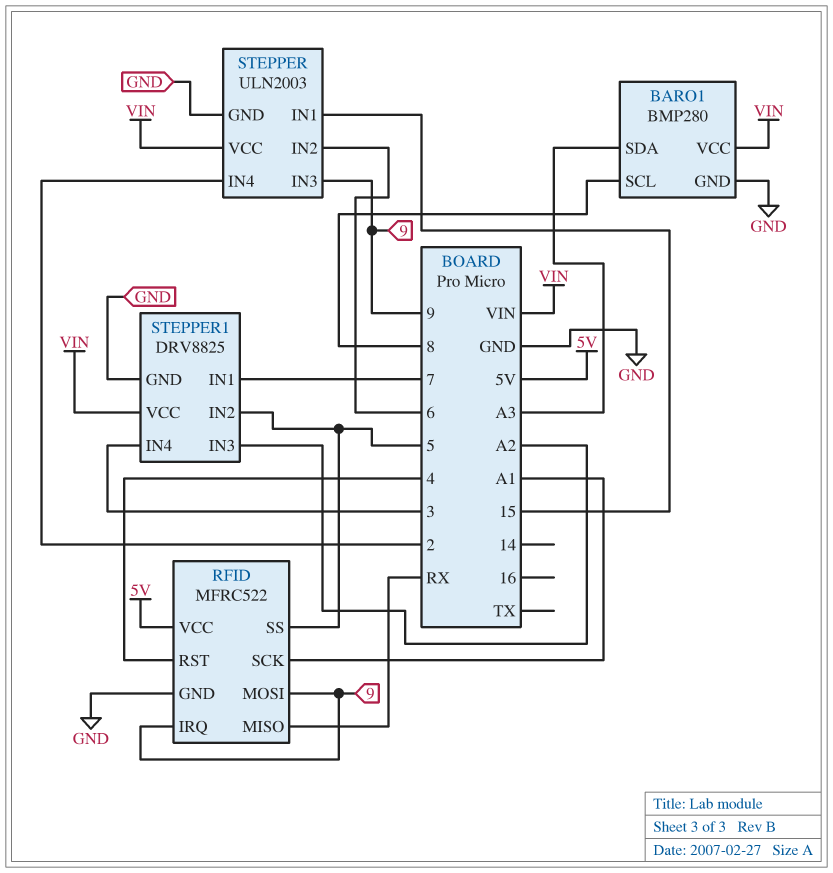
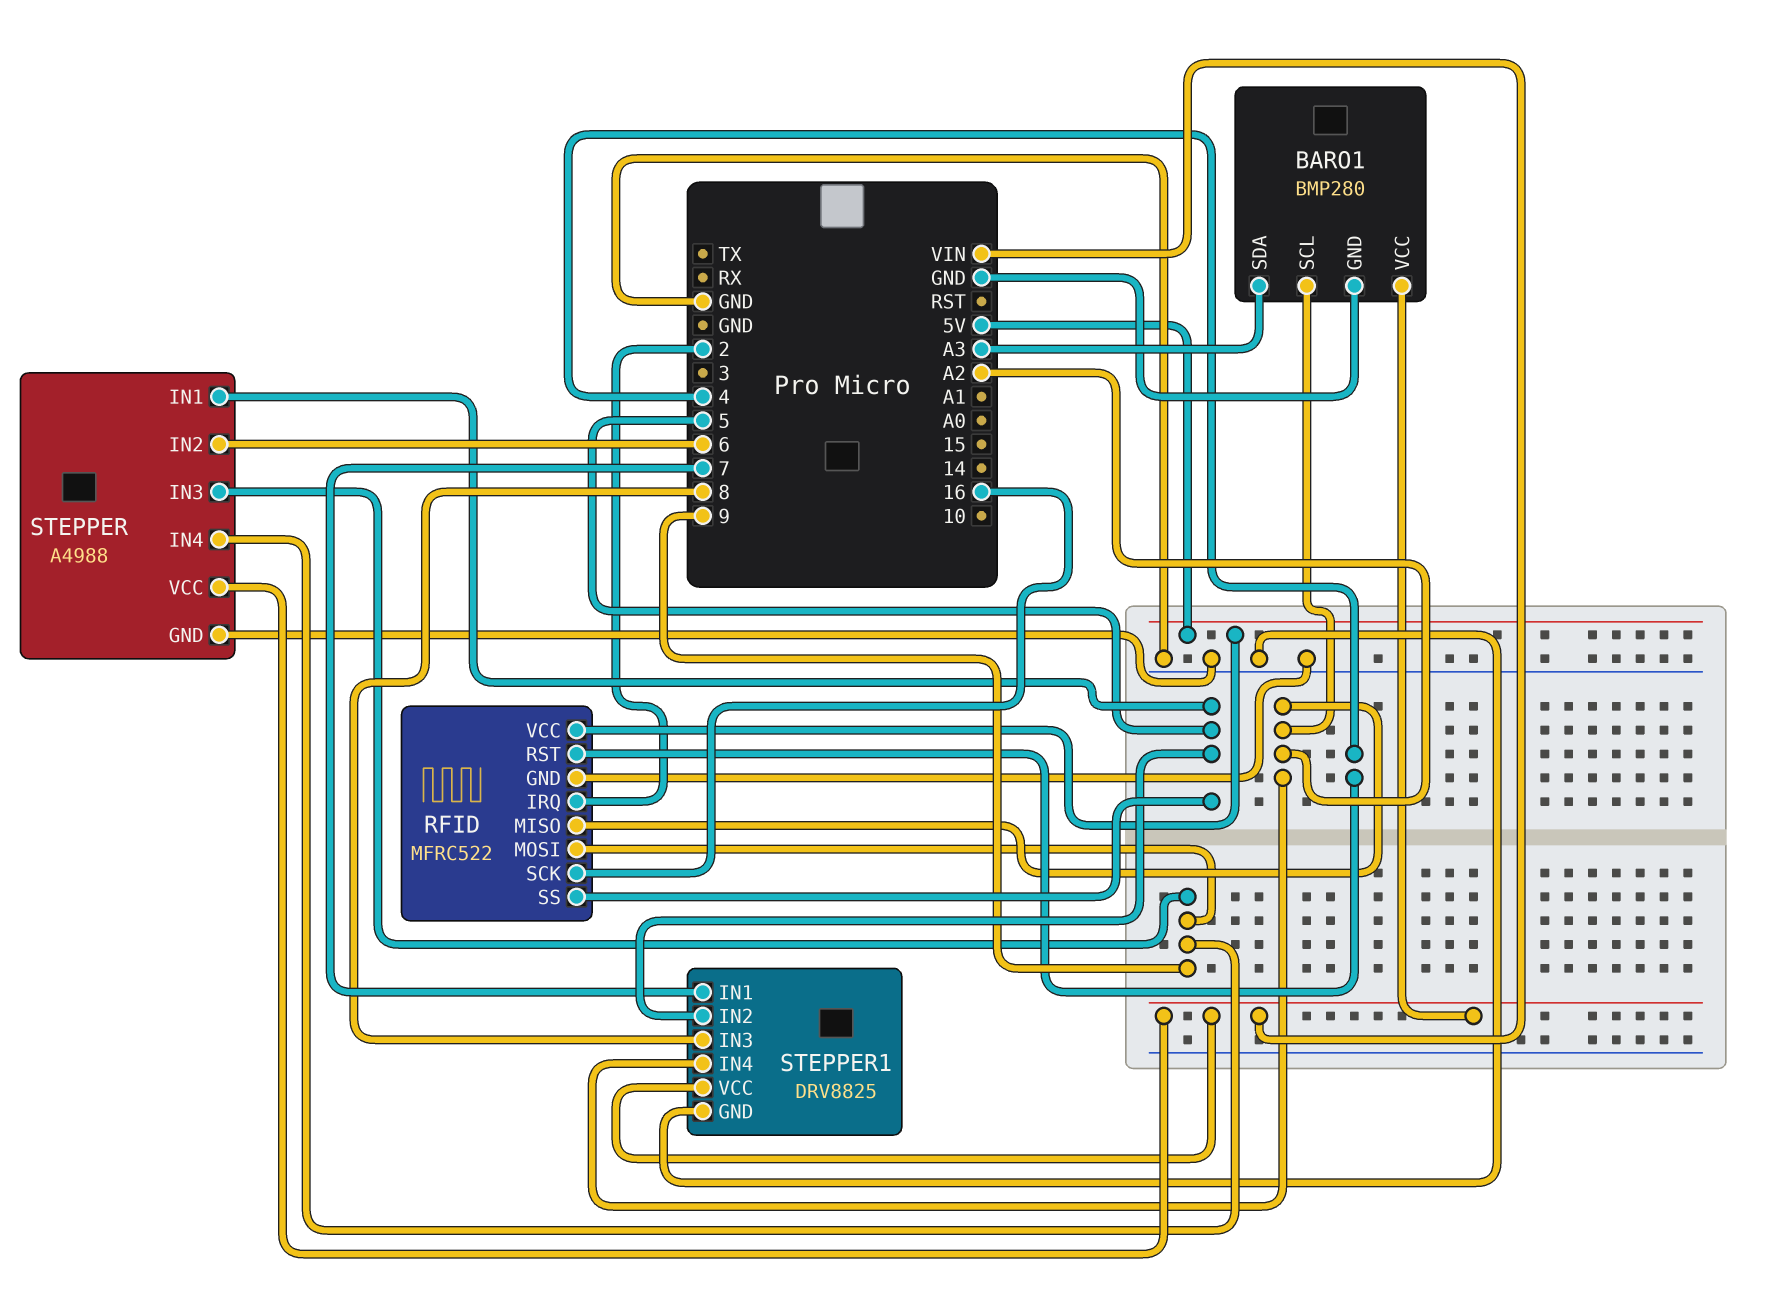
BARO1 pin SCL: 8 -> A2
RFID pin IRQ: 9 -> 2
RFID pin MISO: RX -> A2
RFID pin SCK: A1 -> 16
STEPPER: ULN2003 -> A4988
STEPPER pin IN1: 15 -> 5
STEPPER pin IN4: 2 -> 9
STEPPER1 pin IN3: A2 -> 8
STEPPER1 pin IN4: 3 -> A2

